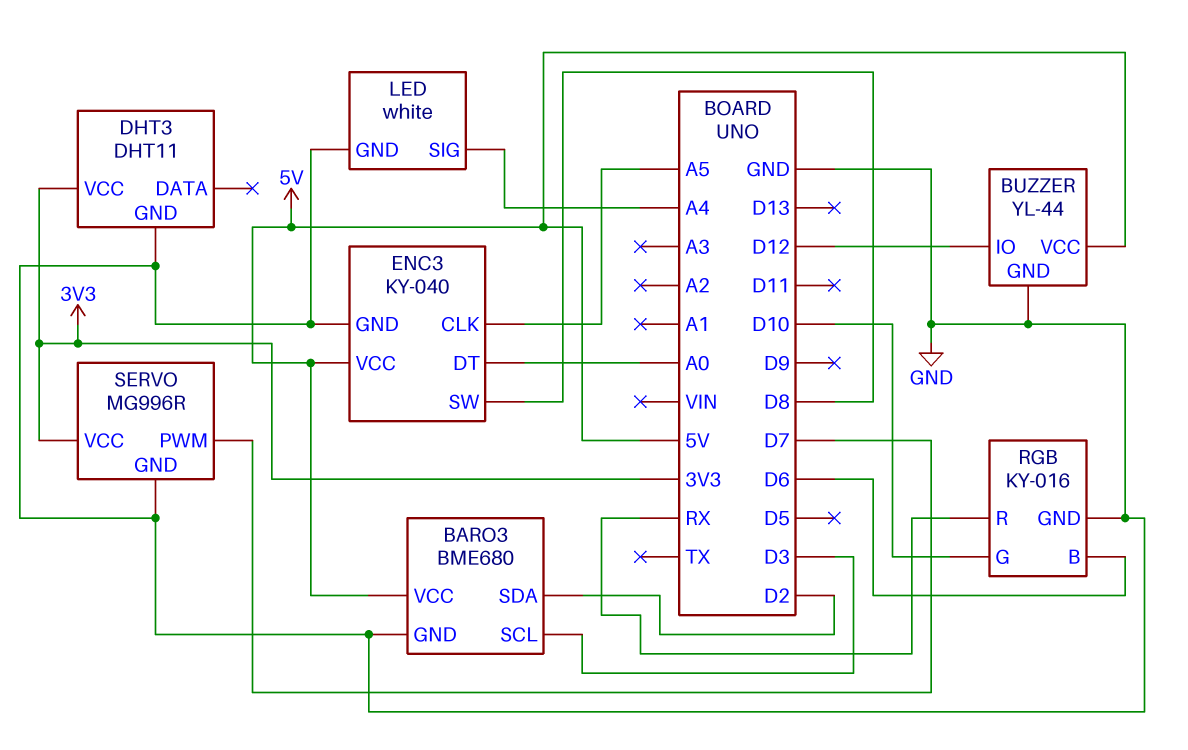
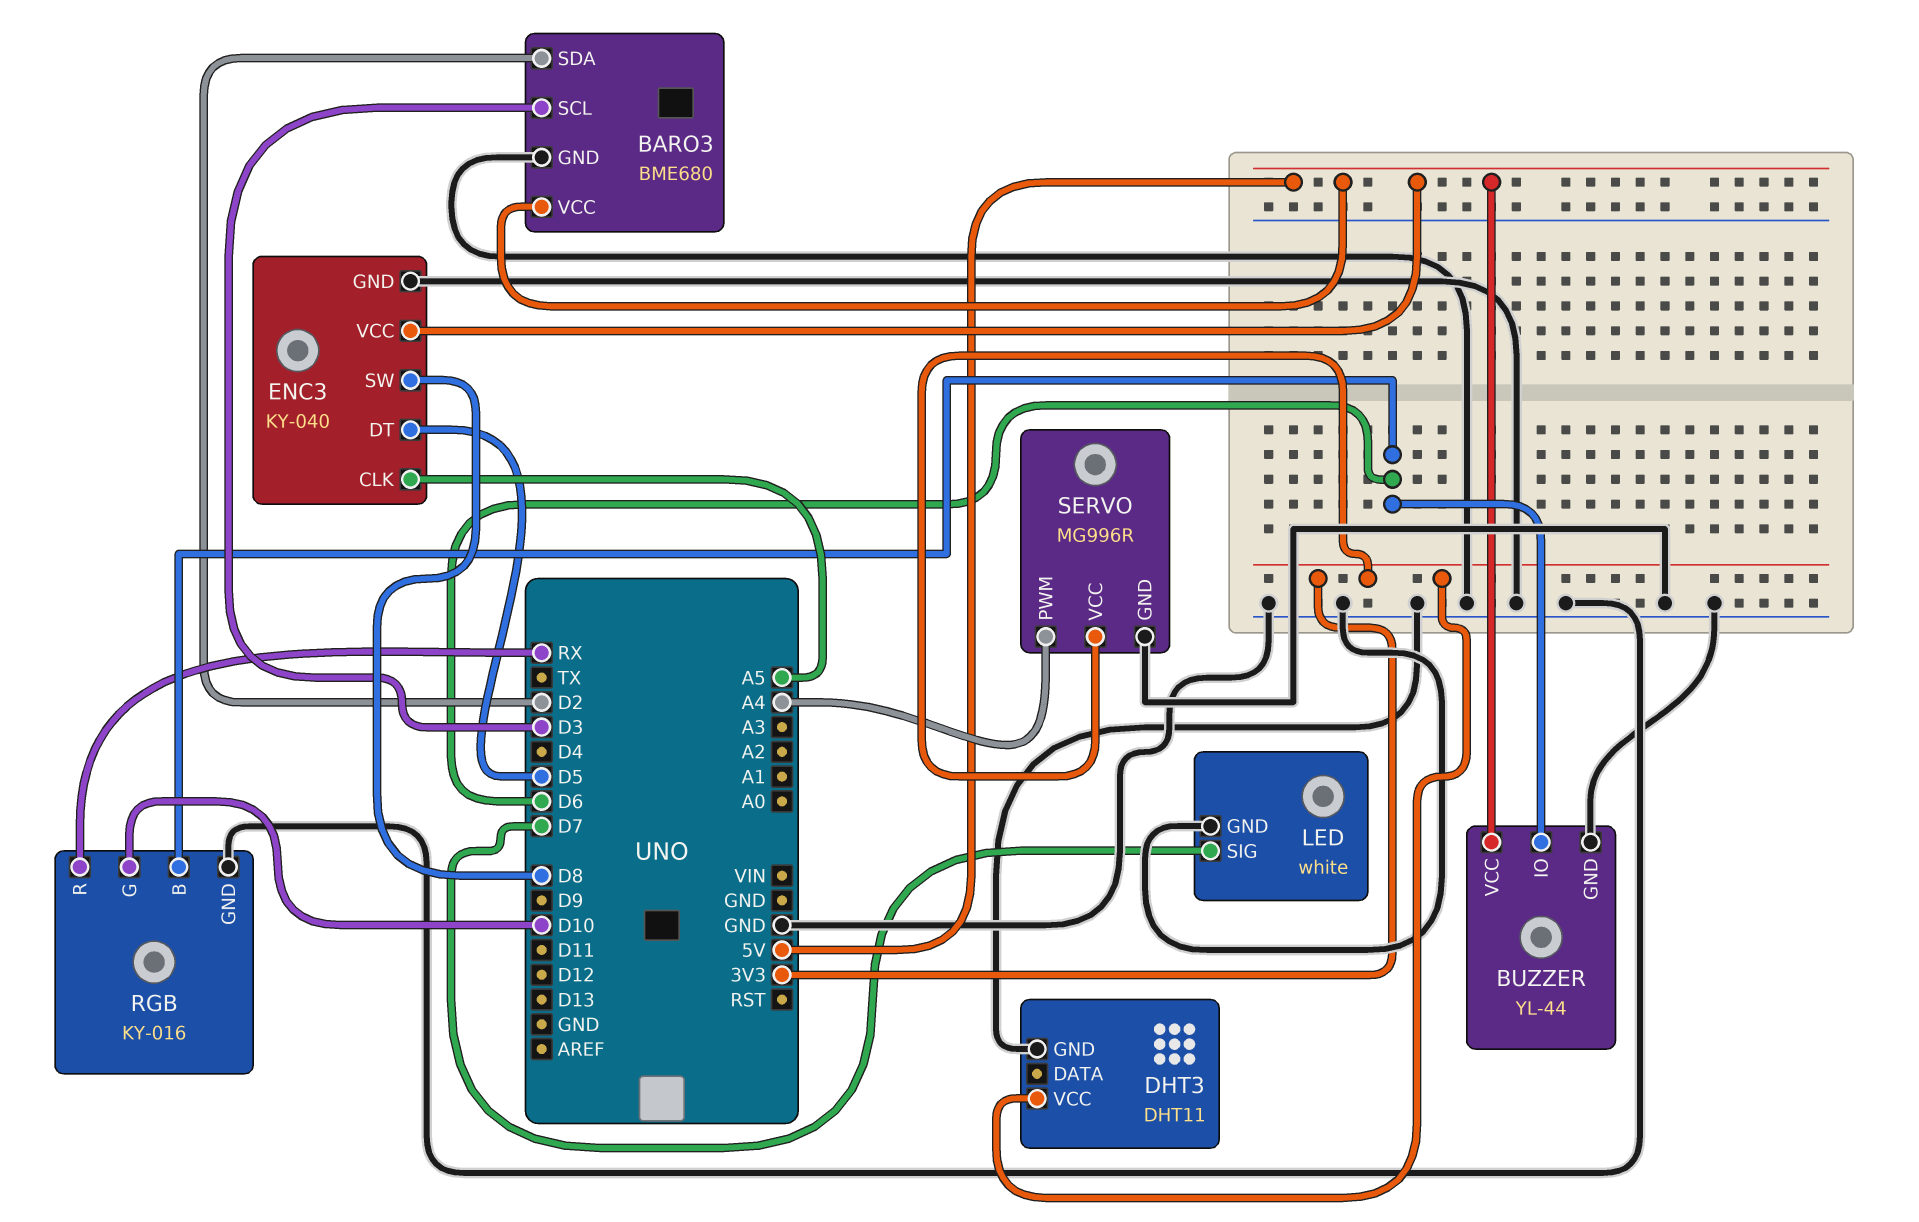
BUZZER pin IO: D12 -> D6
ENC3 pin DT: A0 -> D5
LED pin SIG: A4 -> D7
SERVO pin PWM: D7 -> A4

